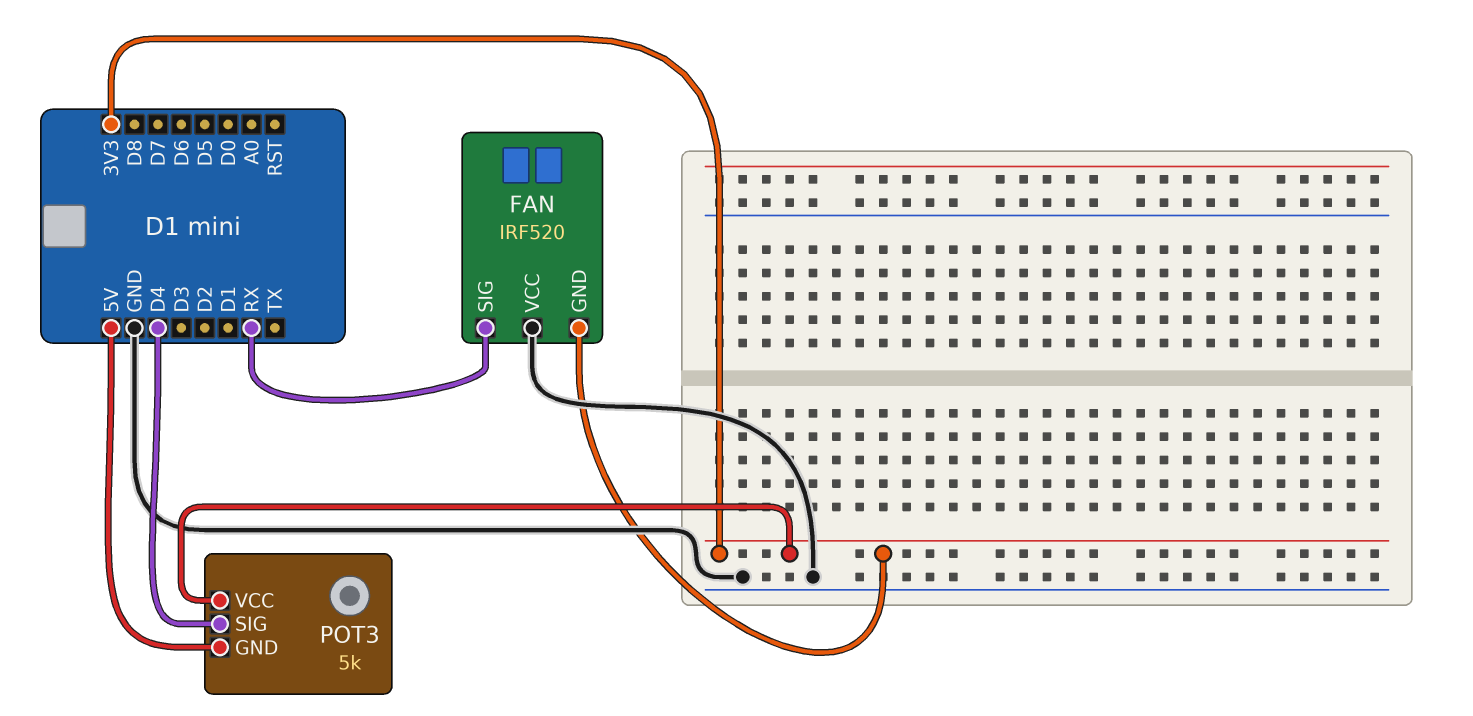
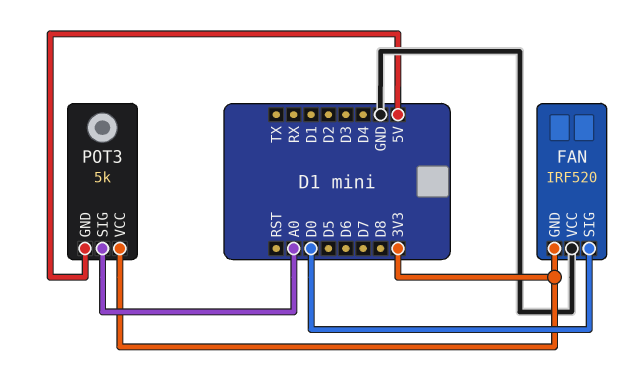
FAN pin SIG: RX -> D0
POT3 pin SIG: D4 -> A0

